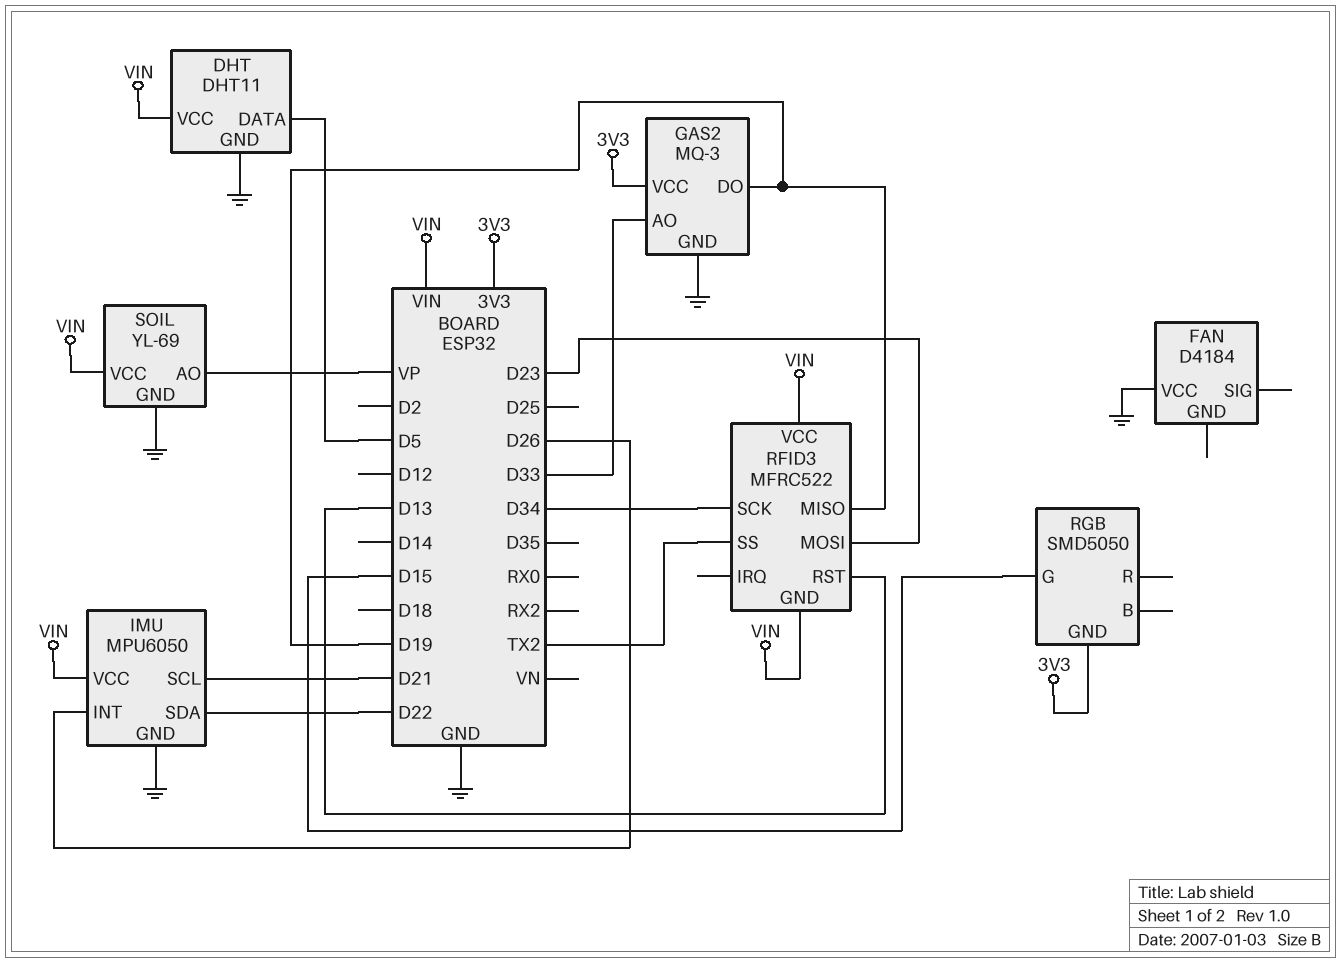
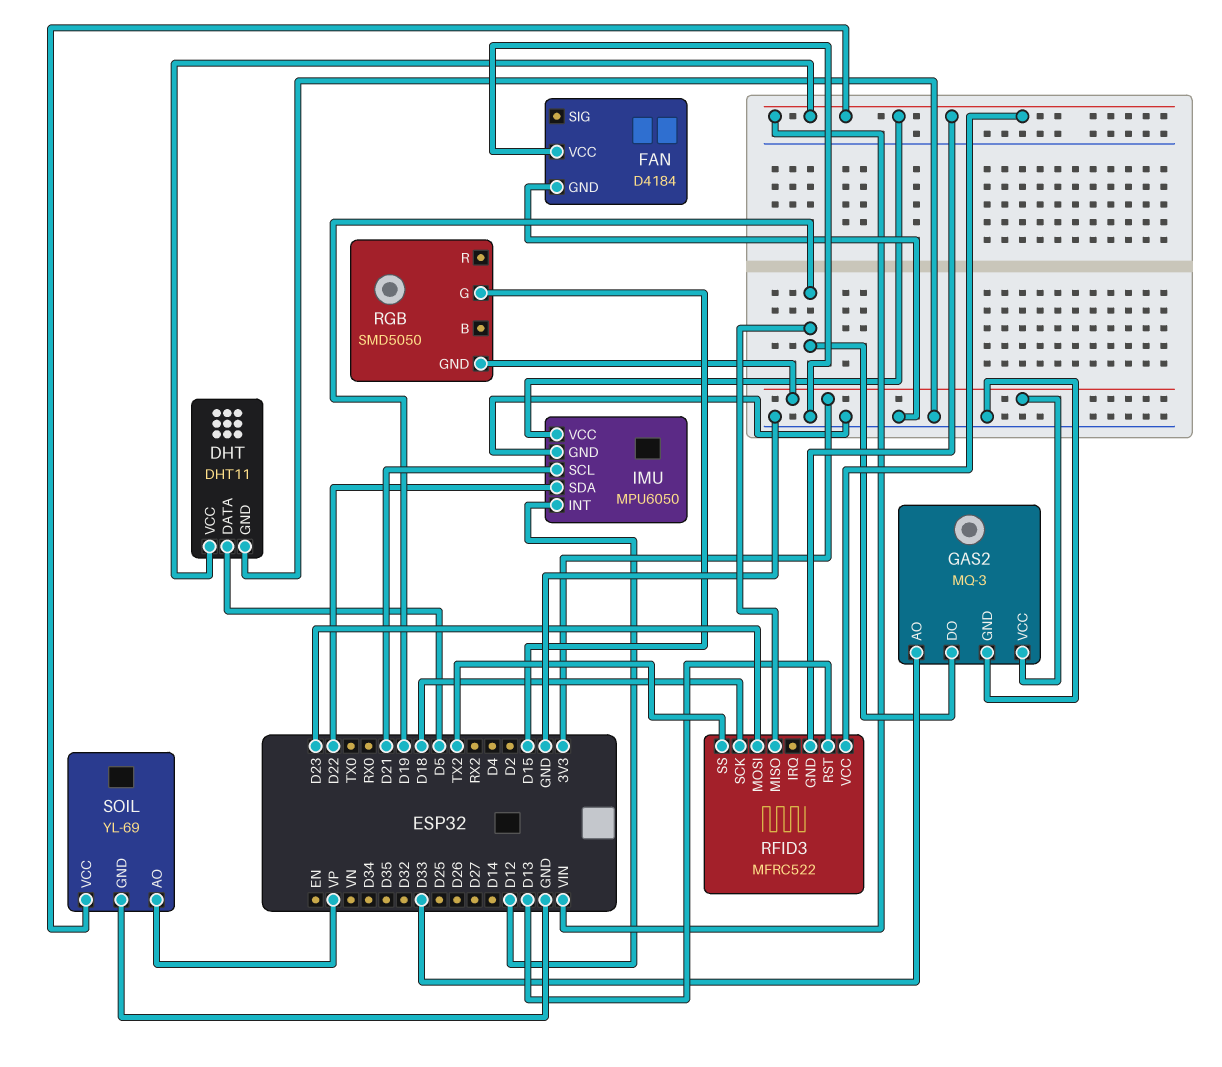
FAN pin GND: none -> GND
IMU pin INT: D26 -> D12
RFID3 pin SCK: D34 -> D18

